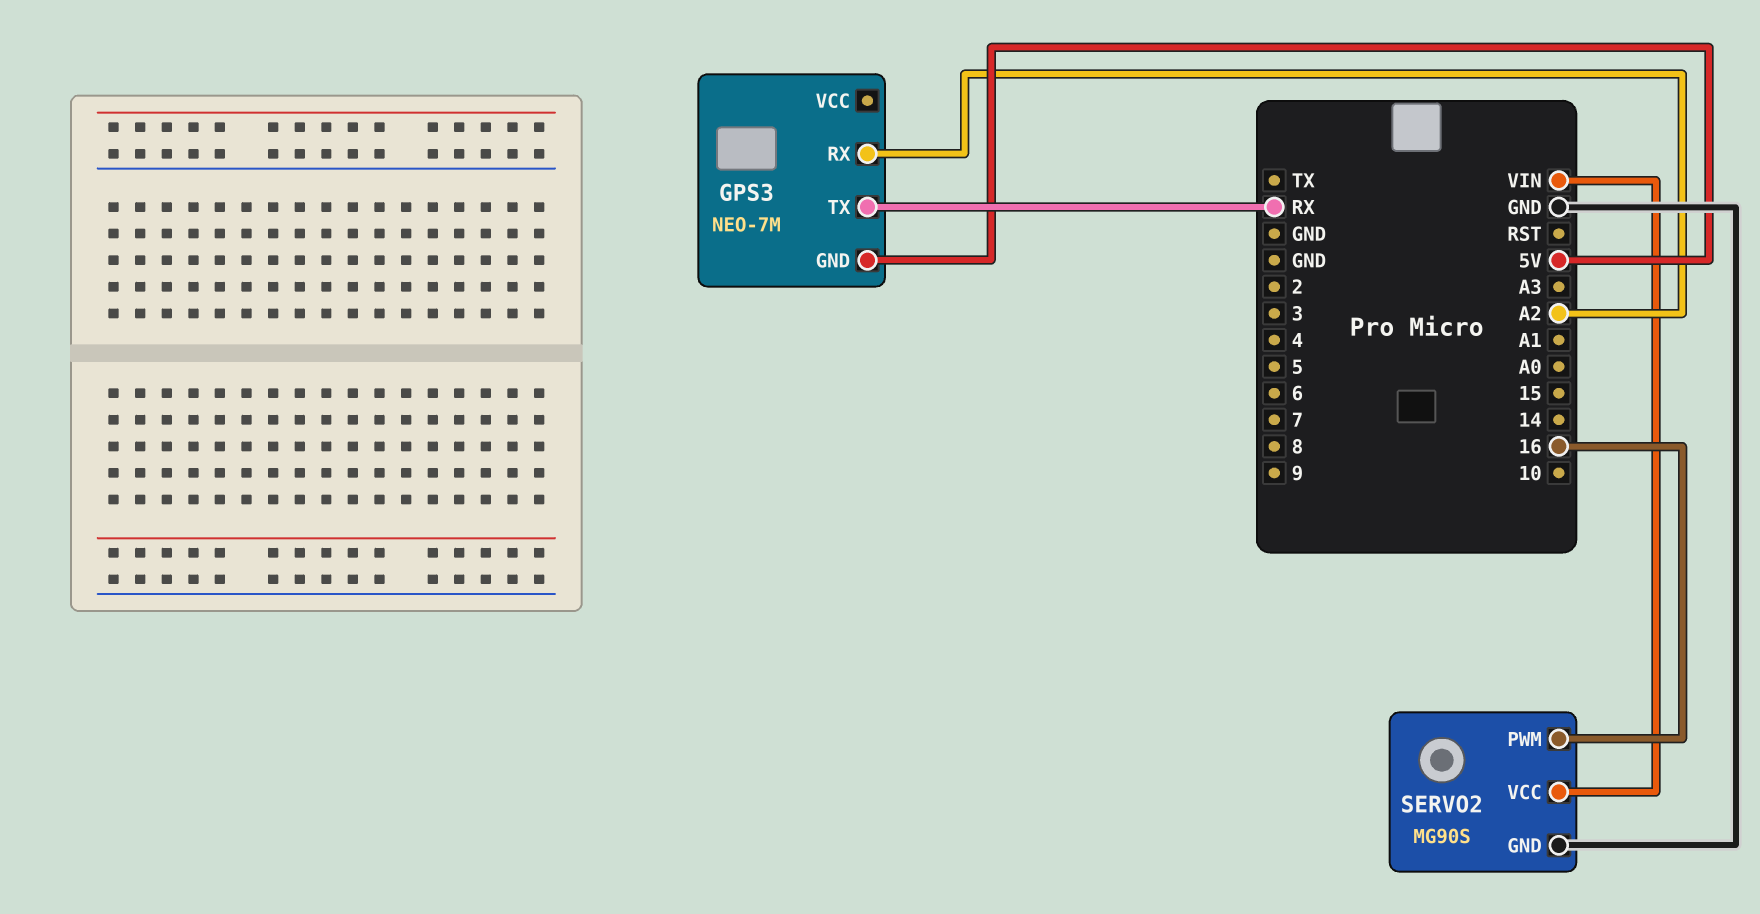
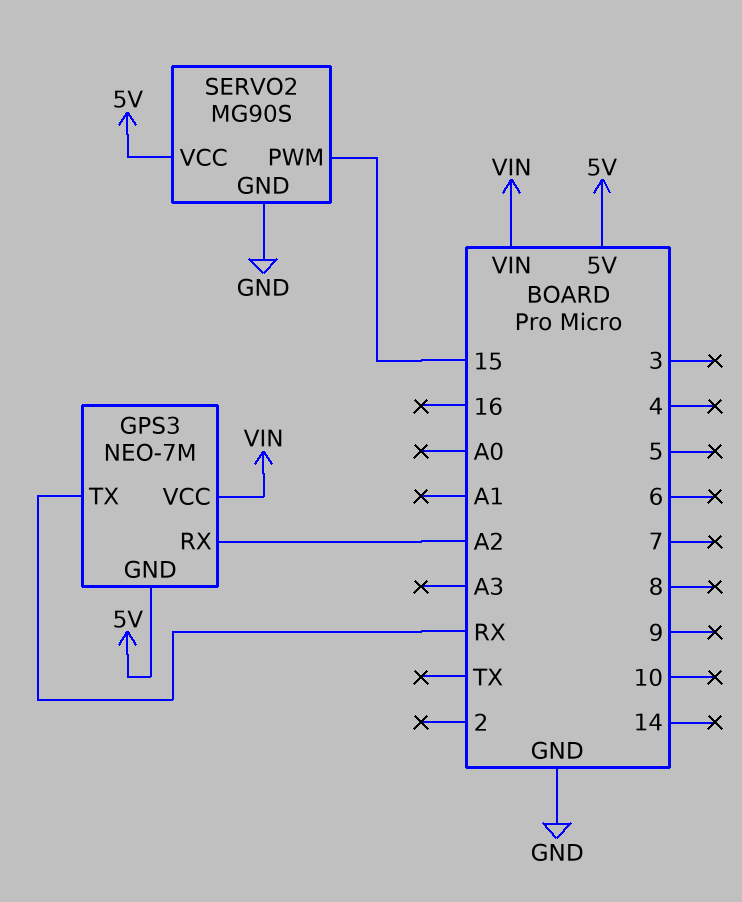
GPS3 pin VCC: none -> VIN
SERVO2 pin PWM: 16 -> 15
SERVO2 pin VCC: VIN -> 5V

